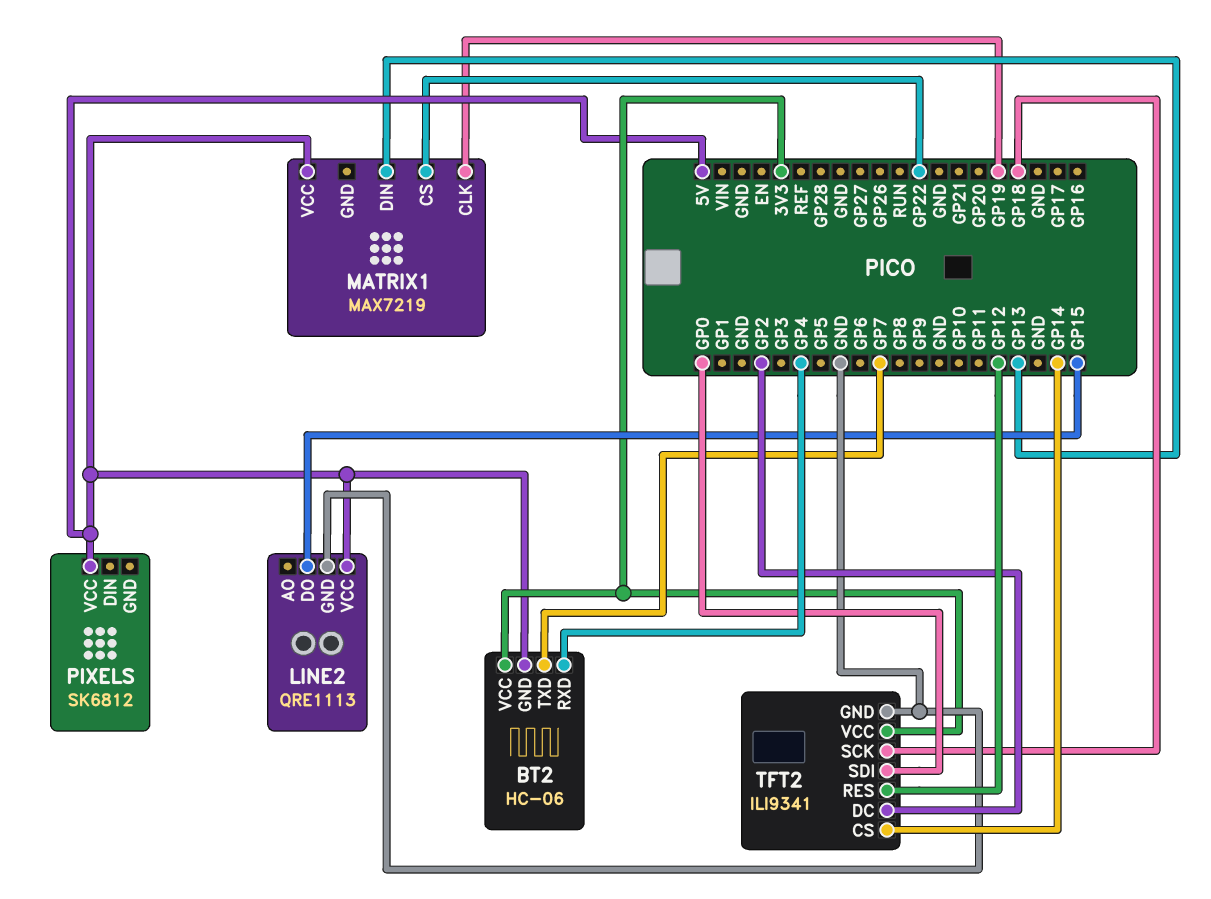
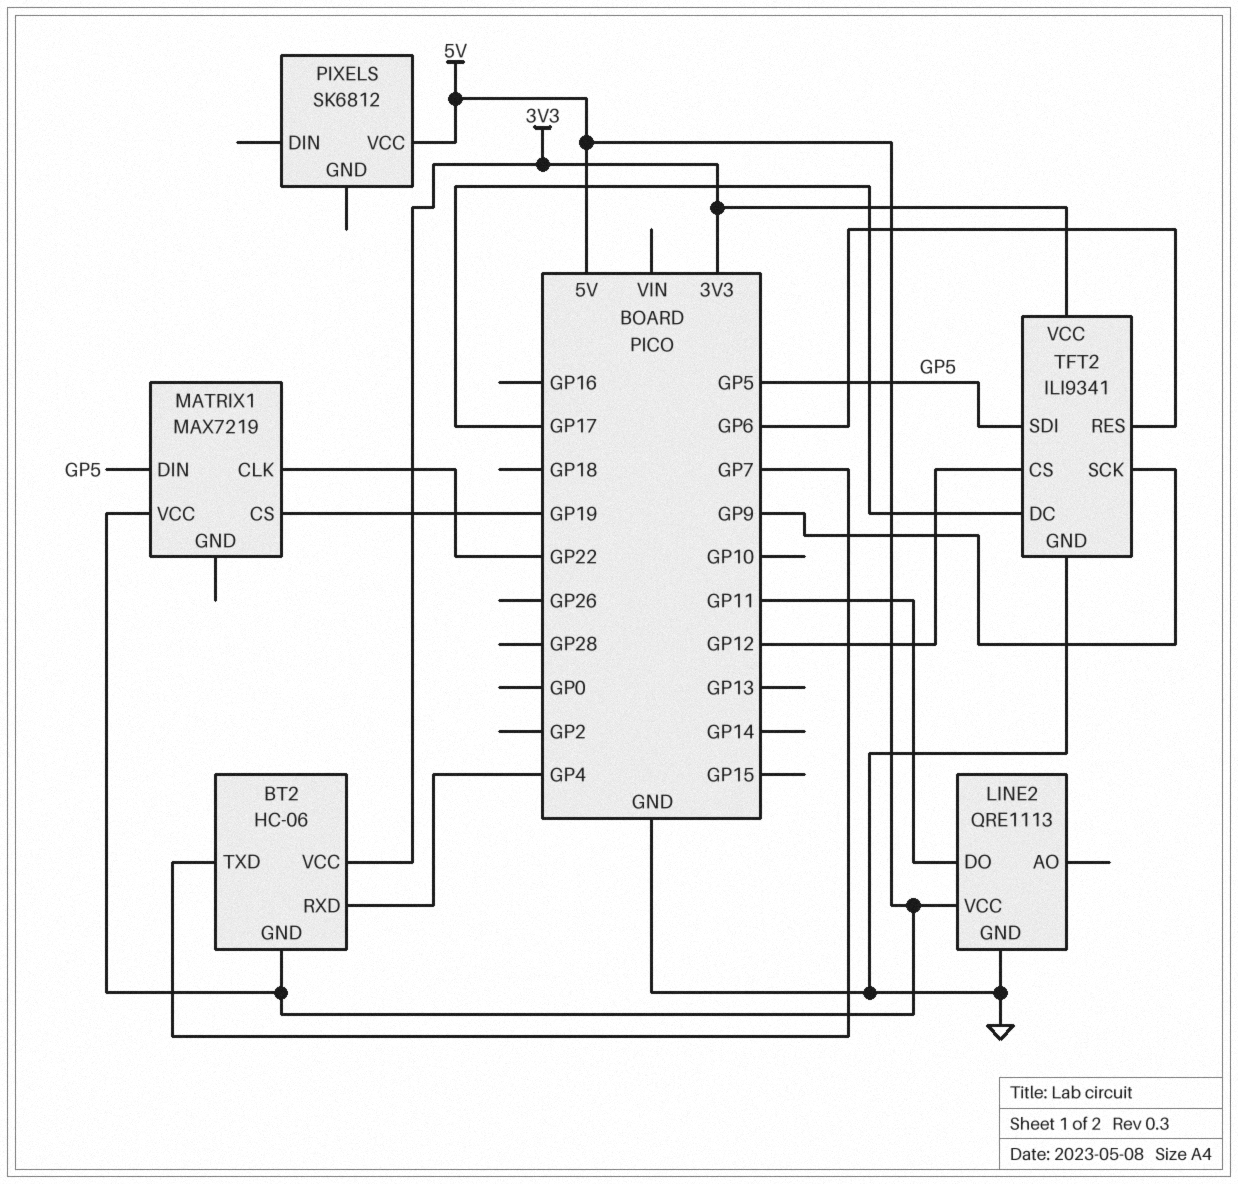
LINE2 pin DO: GP15 -> GP11
MATRIX1 pin CLK: GP19 -> GP22
MATRIX1 pin CS: GP22 -> GP19
MATRIX1 pin DIN: GP13 -> GP5
TFT2 pin CS: GP14 -> GP12
TFT2 pin DC: GP2 -> GP17
TFT2 pin RES: GP12 -> GP6
TFT2 pin SCK: GP18 -> GP9
TFT2 pin SDI: GP0 -> GP5

